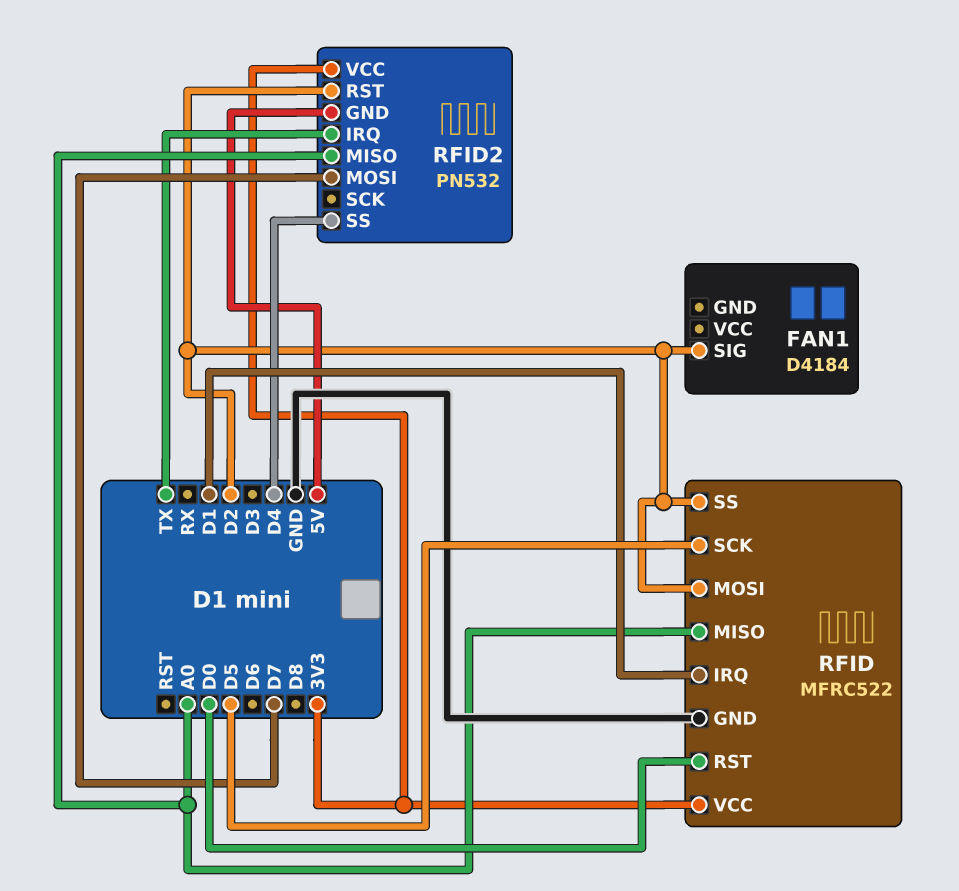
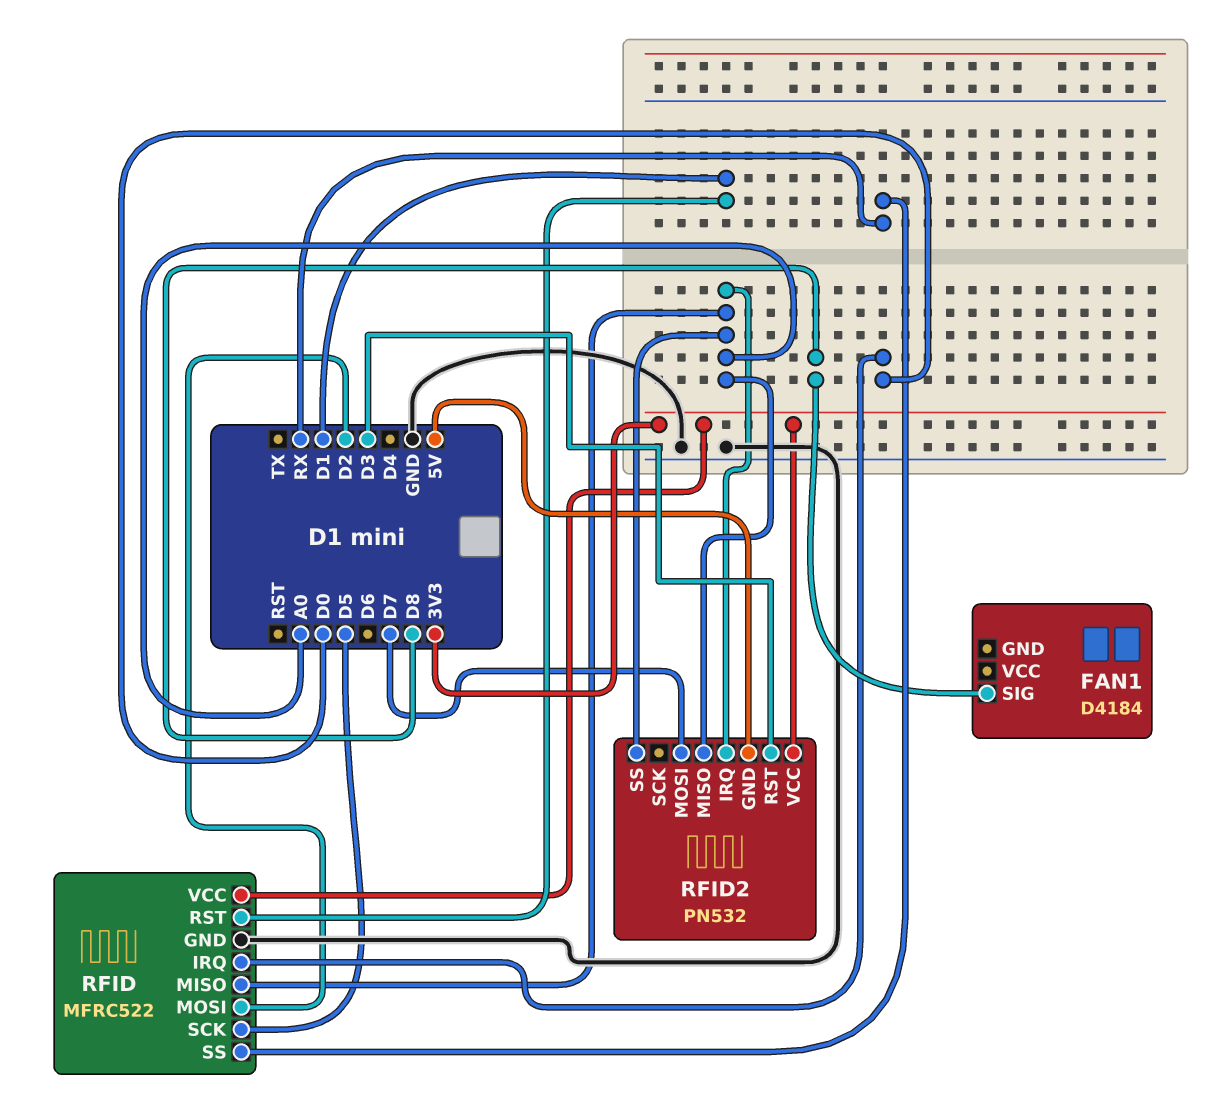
FAN1 pin SIG: D2 -> D8
RFID pin IRQ: D1 -> D0
RFID pin RST: D0 -> D1
RFID pin SS: D2 -> RX
RFID2 pin IRQ: TX -> A0
RFID2 pin RST: D2 -> D3
RFID2 pin SS: D4 -> A0

